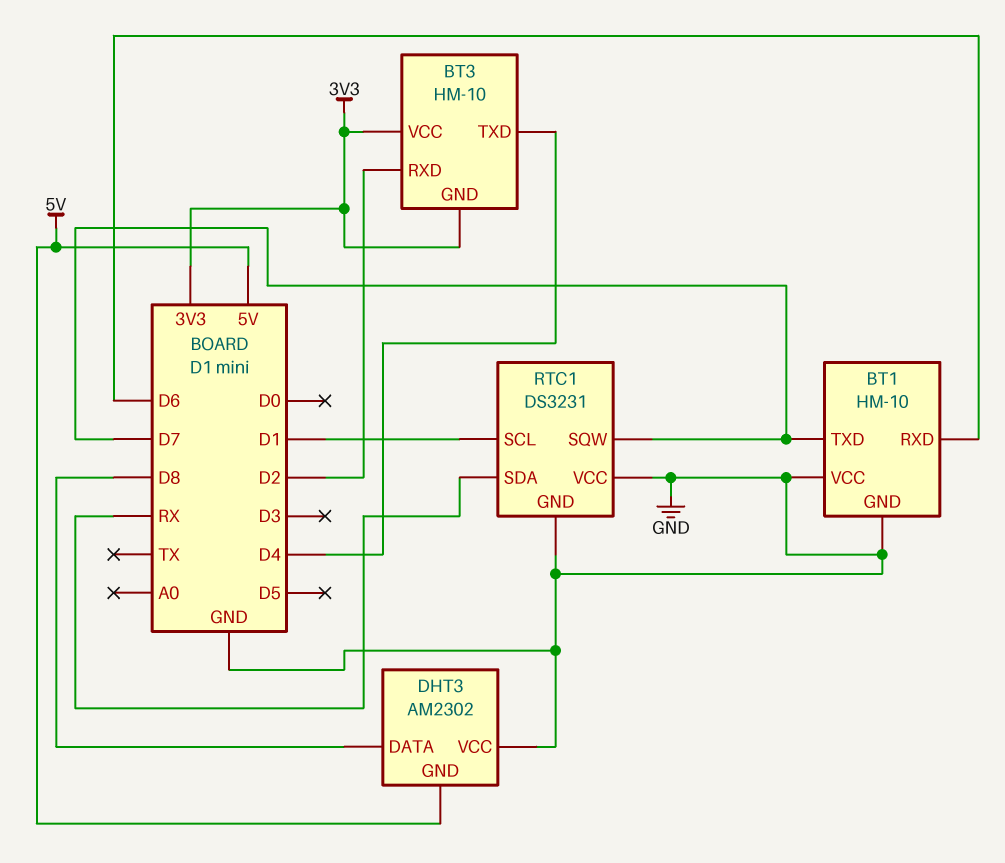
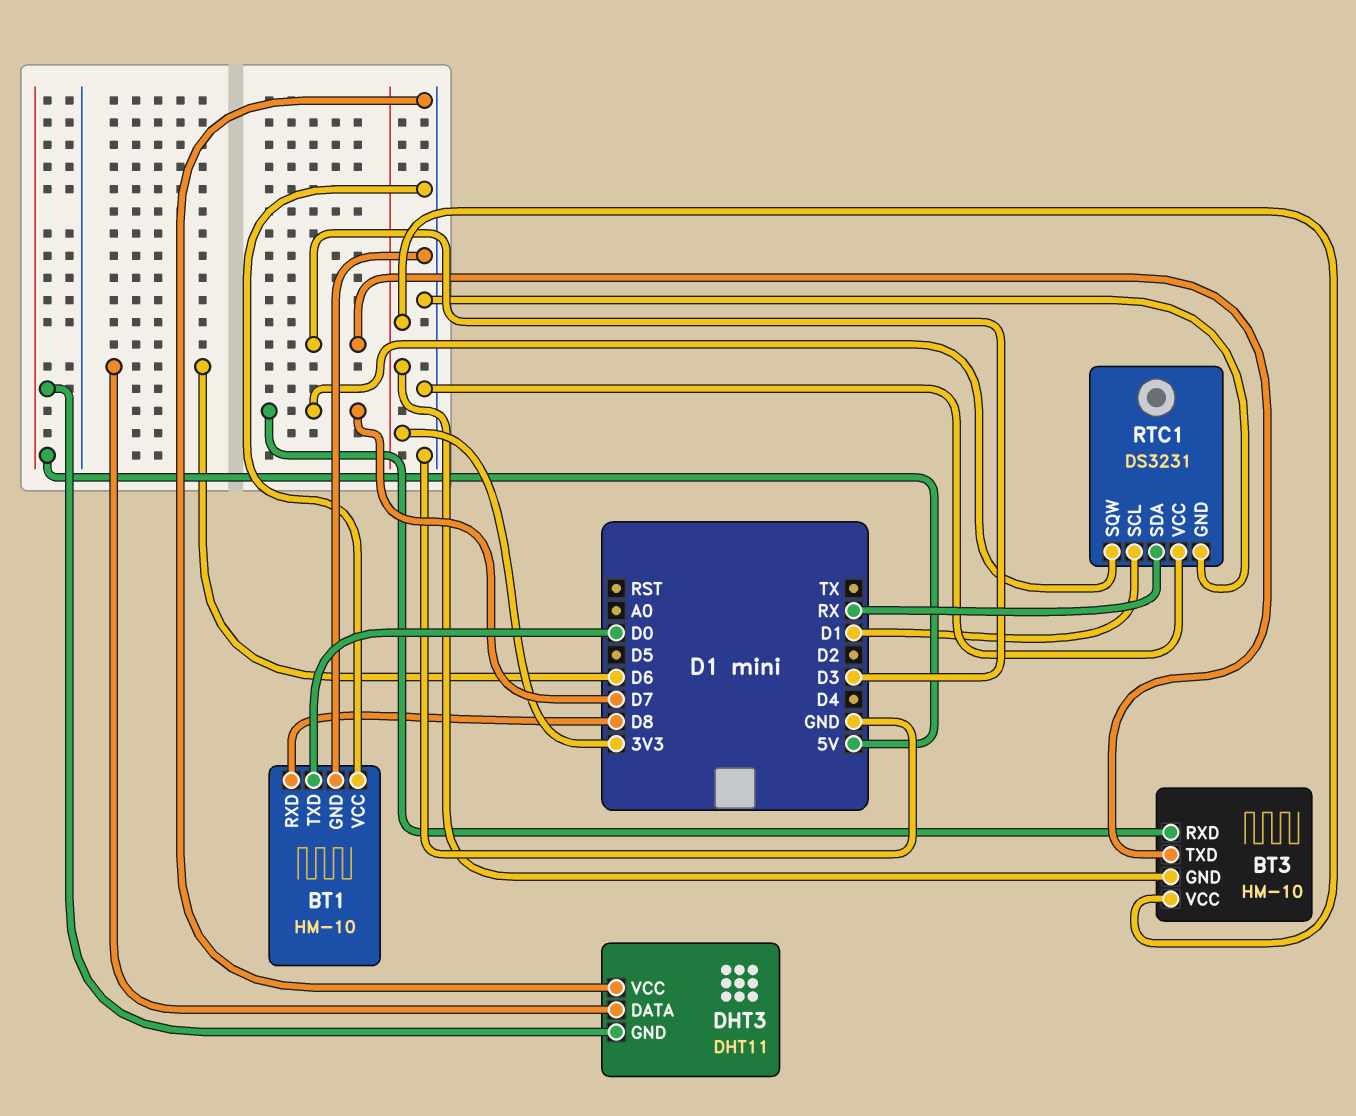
BT1 pin RXD: D6 -> D8
BT1 pin TXD: D7 -> D0
BT3 pin RXD: D2 -> D7
BT3 pin TXD: D4 -> D3
DHT3: AM2302 -> DHT11
DHT3 pin DATA: D8 -> D6

